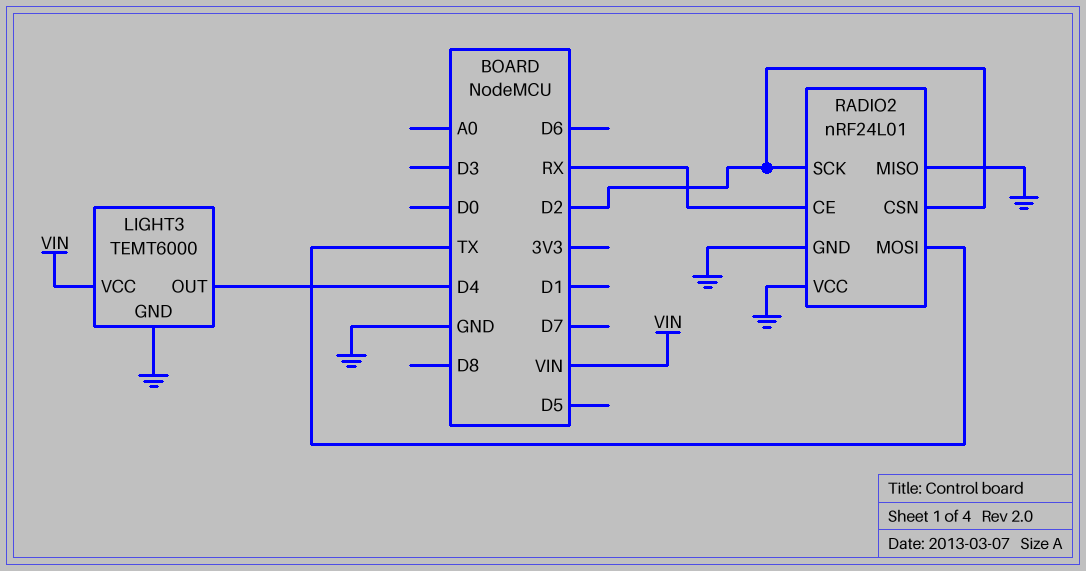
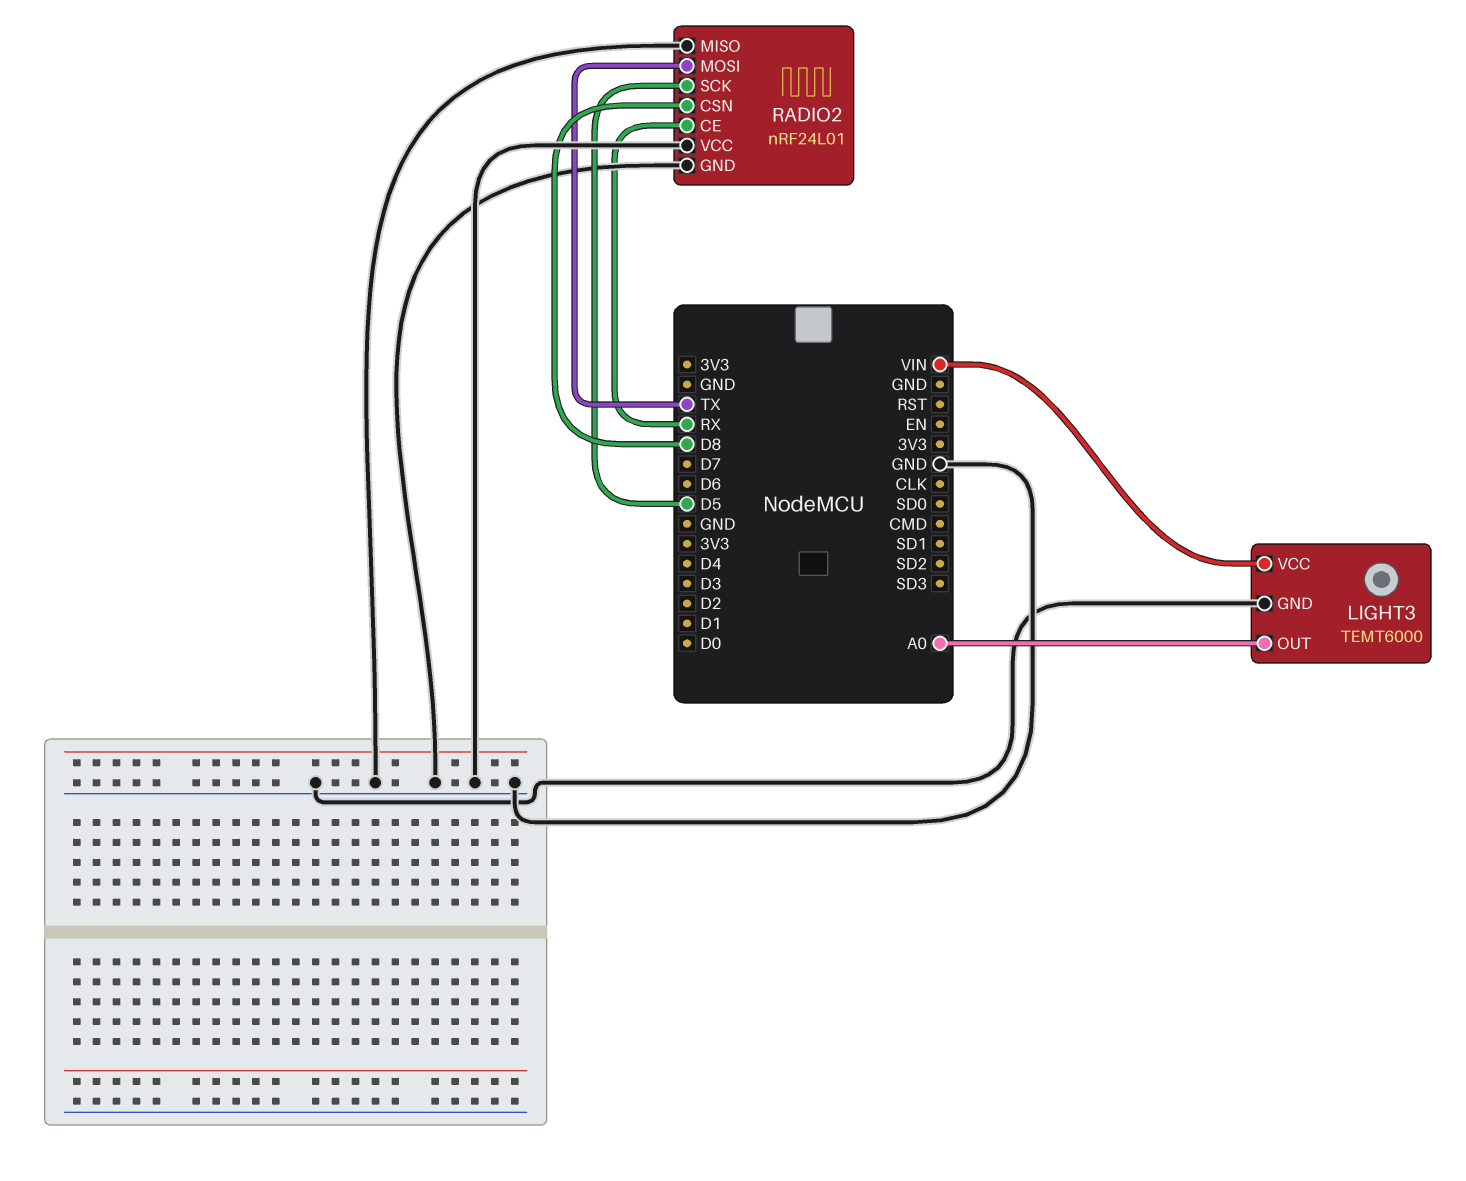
LIGHT3 pin OUT: D4 -> A0
RADIO2 pin CSN: D2 -> D8
RADIO2 pin SCK: D2 -> D5

